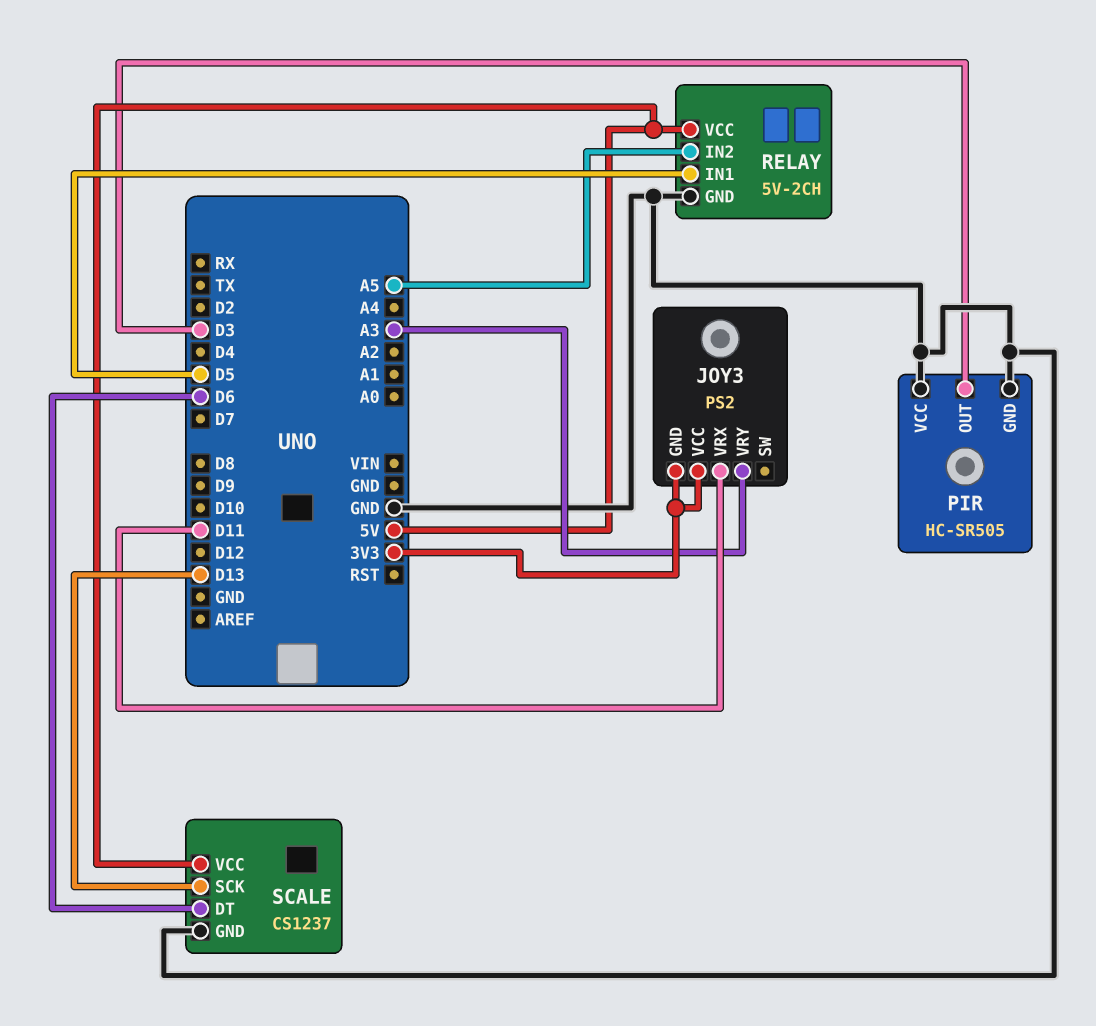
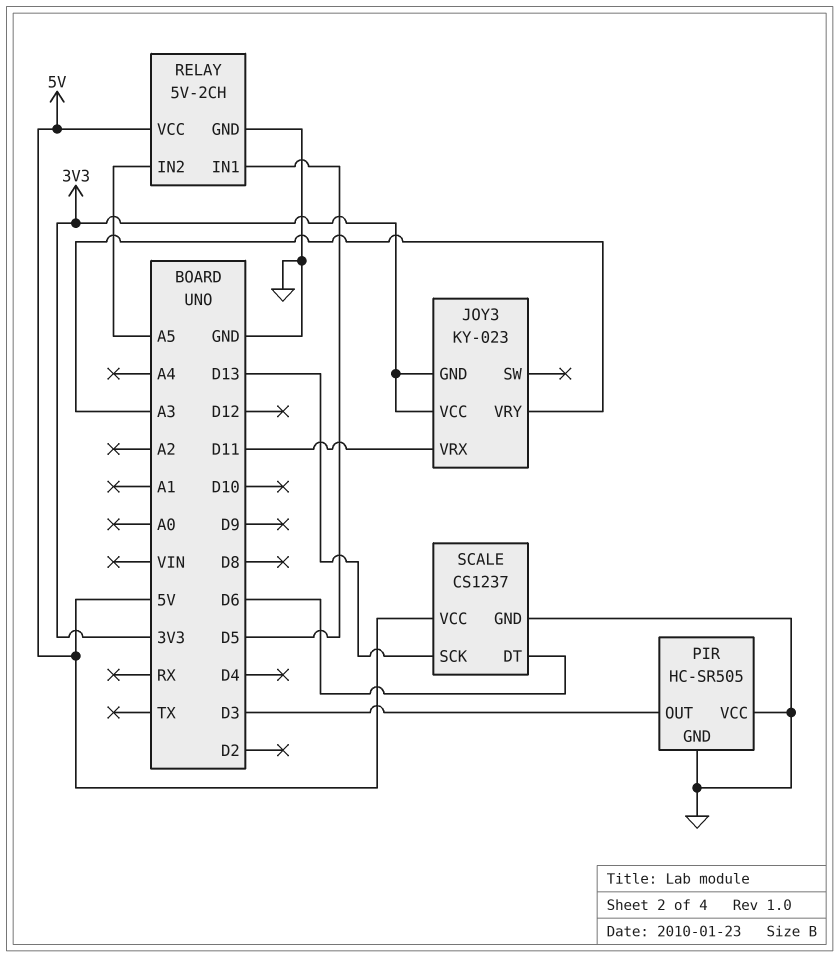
JOY3: PS2 -> KY-023

